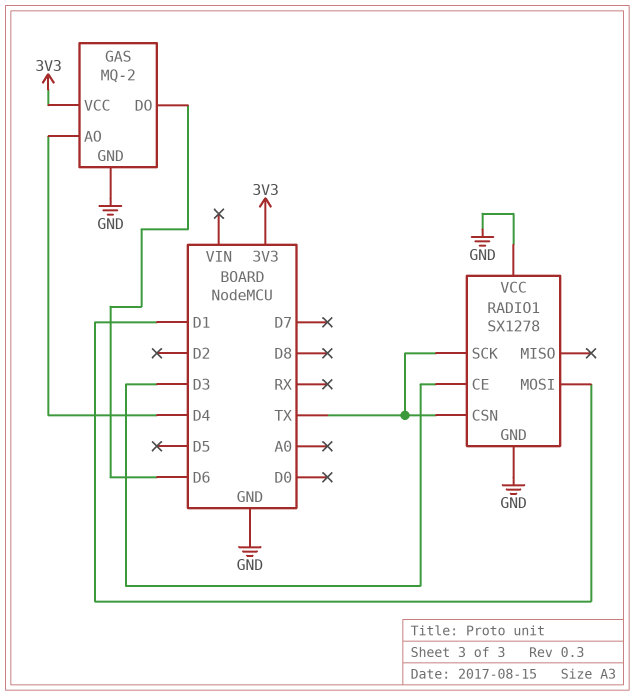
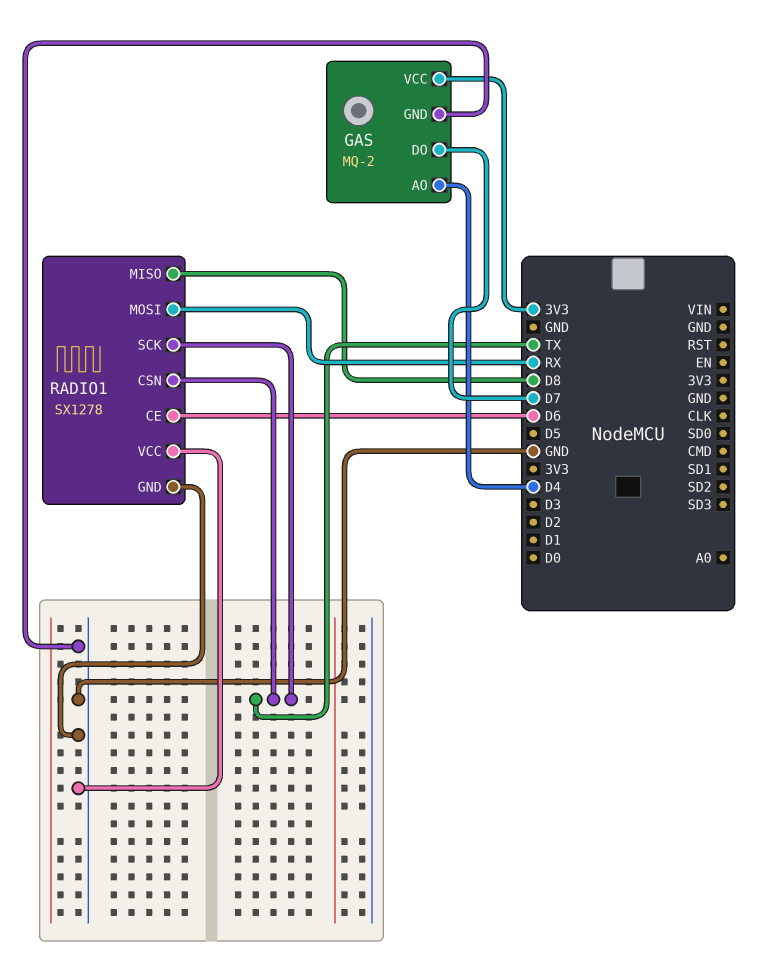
GAS pin DO: D6 -> D7
RADIO1 pin CE: D3 -> D6
RADIO1 pin MISO: none -> D8
RADIO1 pin MOSI: D1 -> RX

